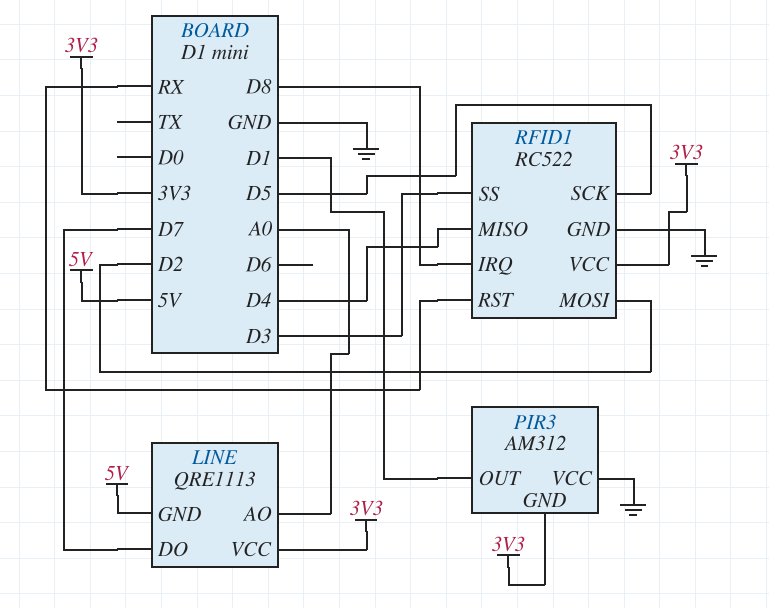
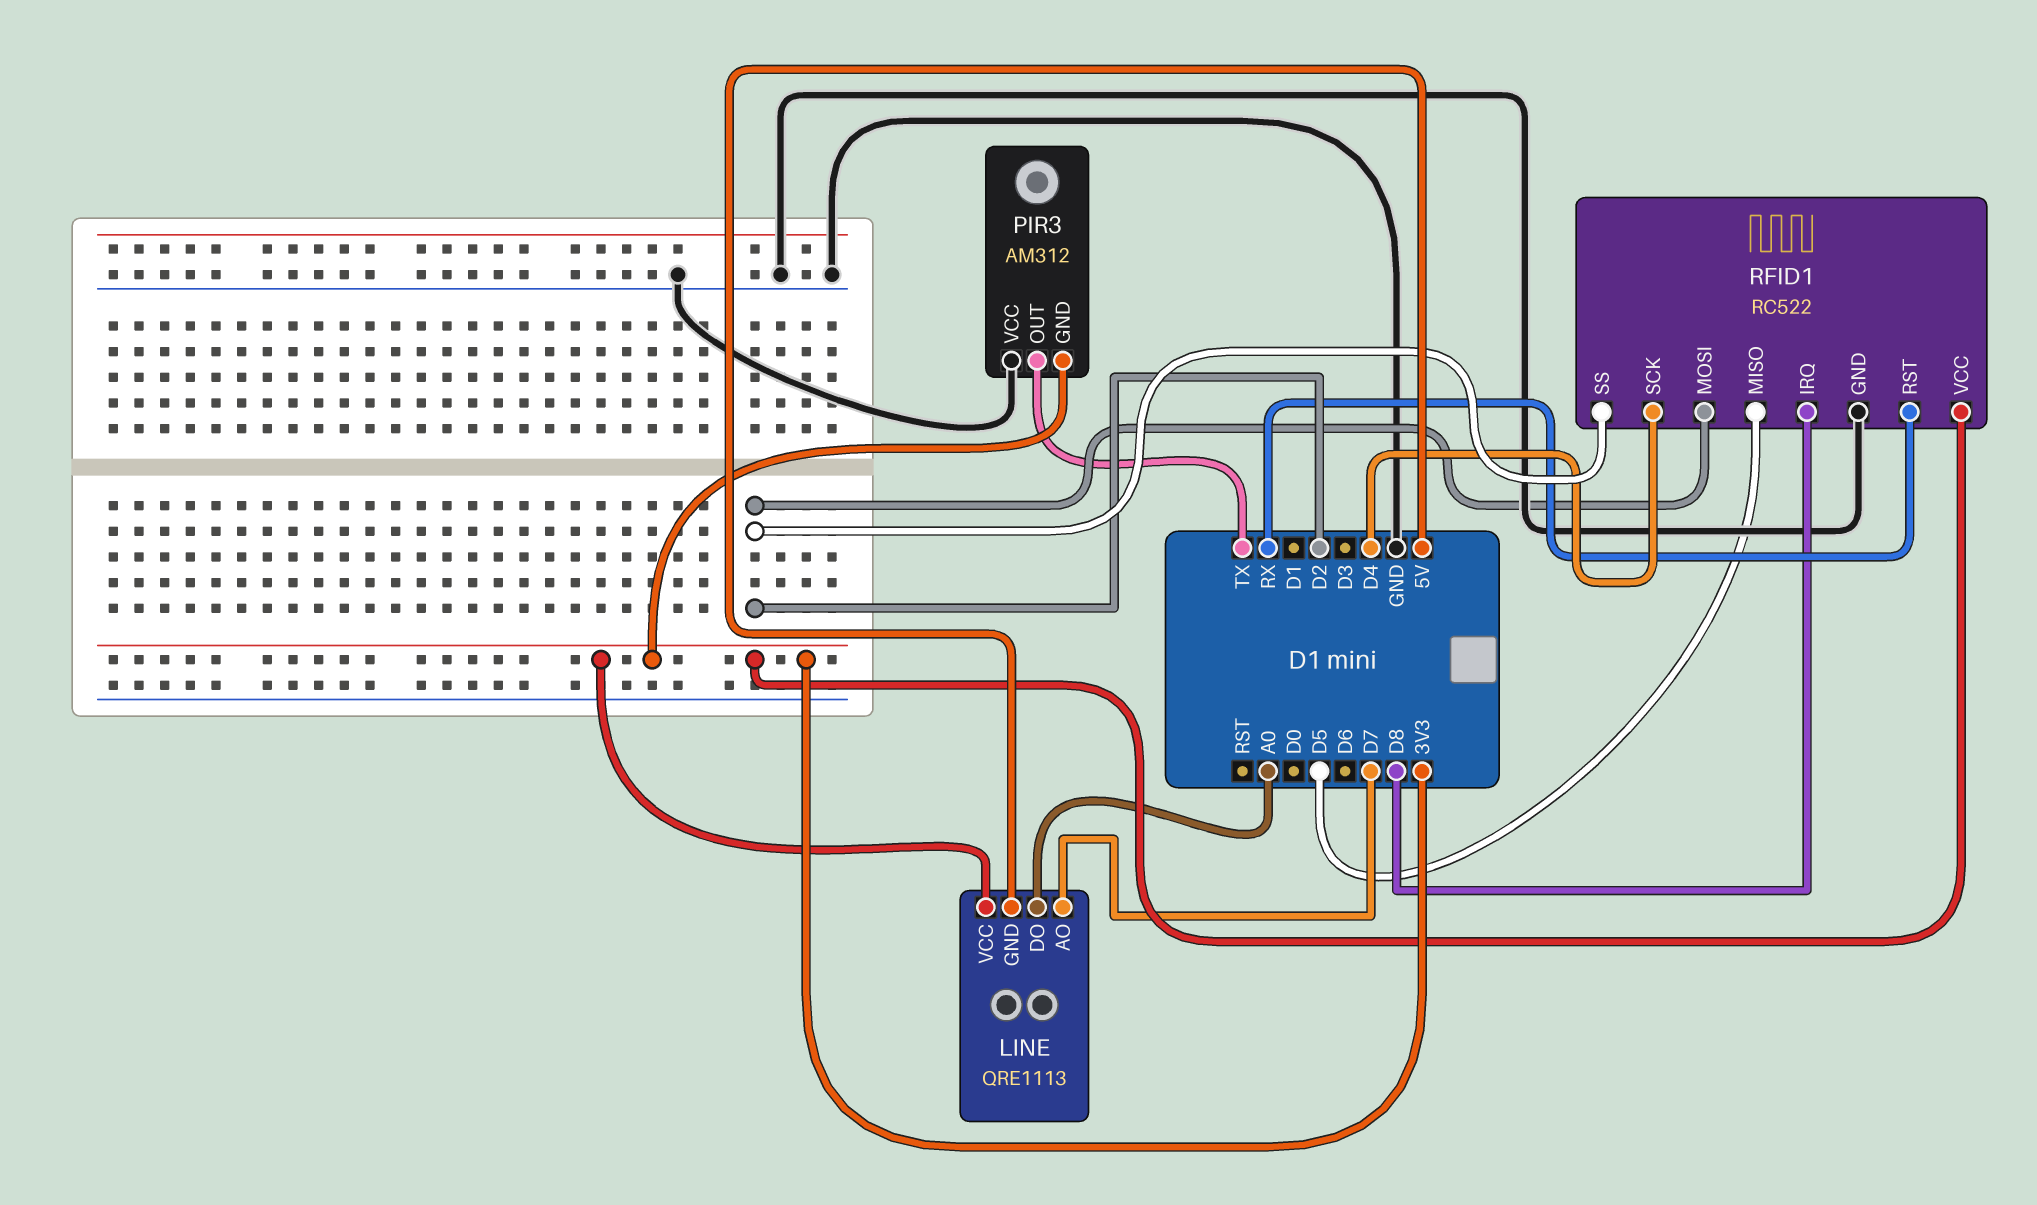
LINE pin AO: A0 -> D7
LINE pin DO: D7 -> A0
PIR3 pin OUT: D1 -> TX
RFID1 pin MISO: D4 -> D5
RFID1 pin SCK: D5 -> D4
RFID1 pin SS: D3 -> D2

